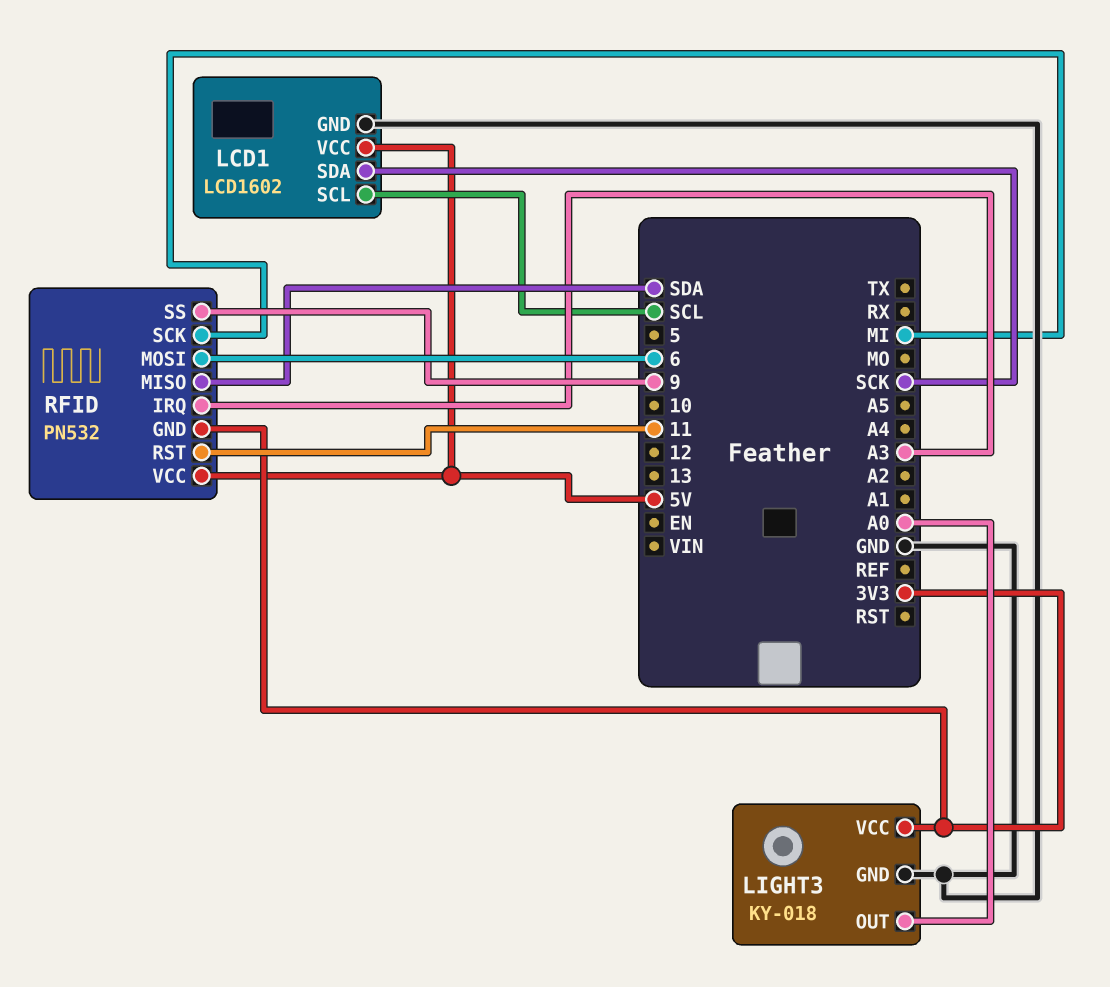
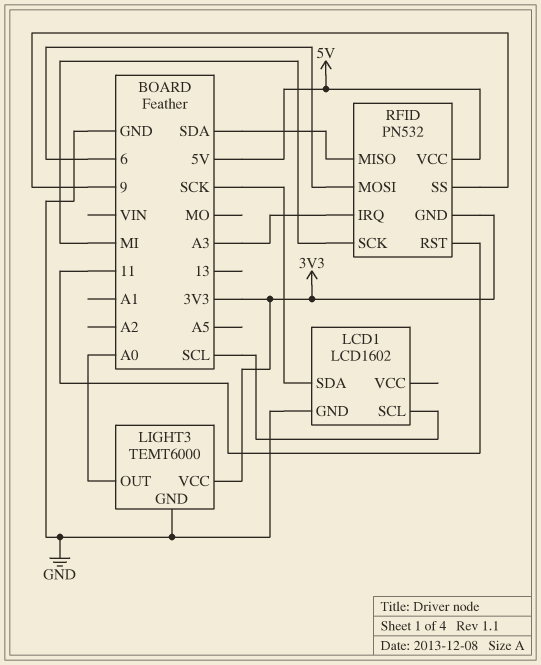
LCD1 pin VCC: 5V -> none
LIGHT3: KY-018 -> TEMT6000

